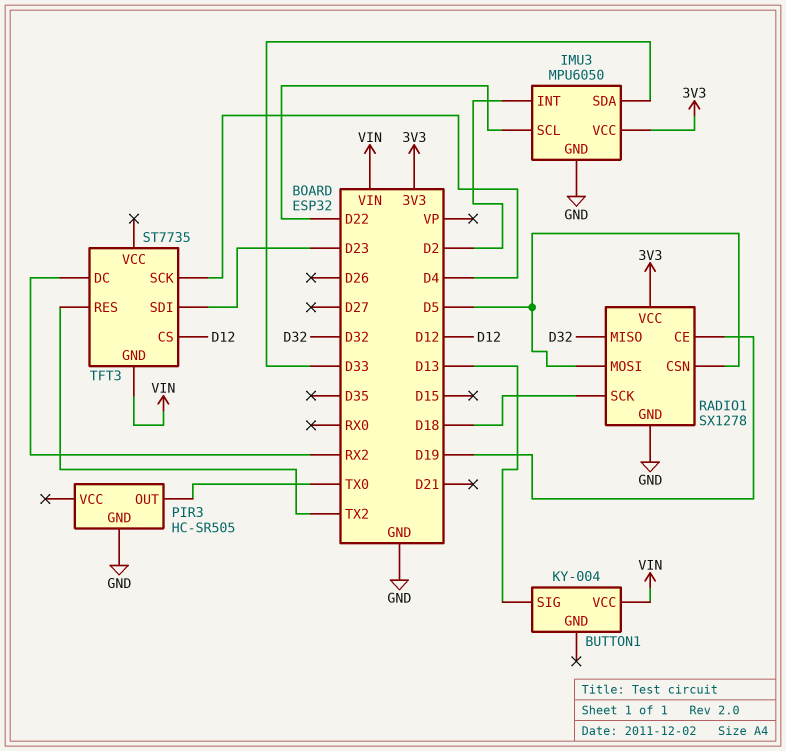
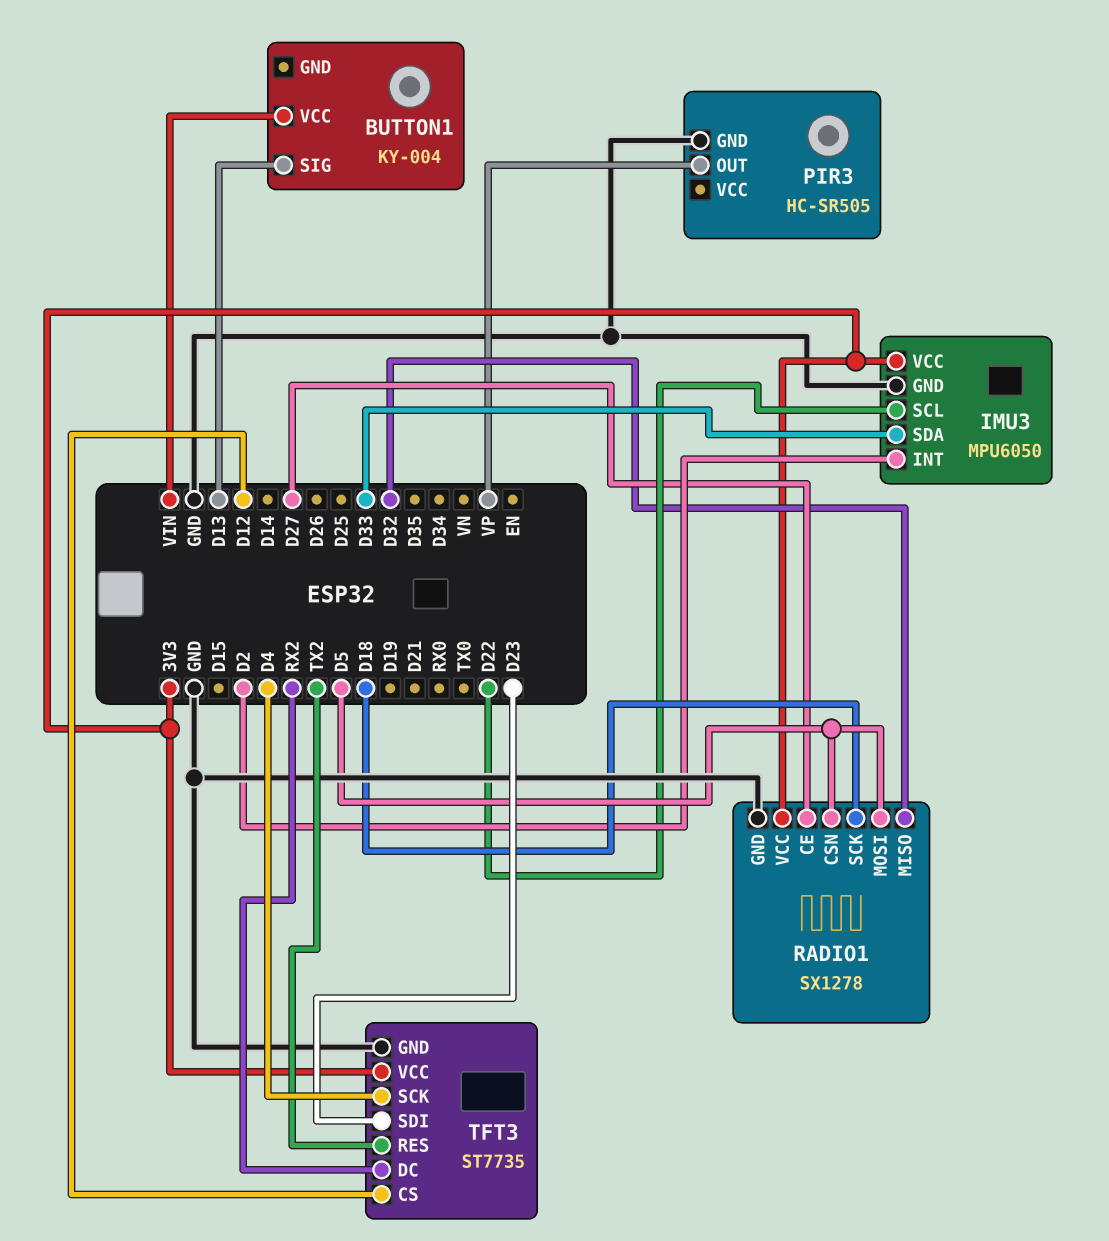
PIR3 pin OUT: TX0 -> VP
RADIO1 pin CE: D19 -> D27
TFT3 pin GND: VIN -> GND
TFT3 pin VCC: none -> 3V3

